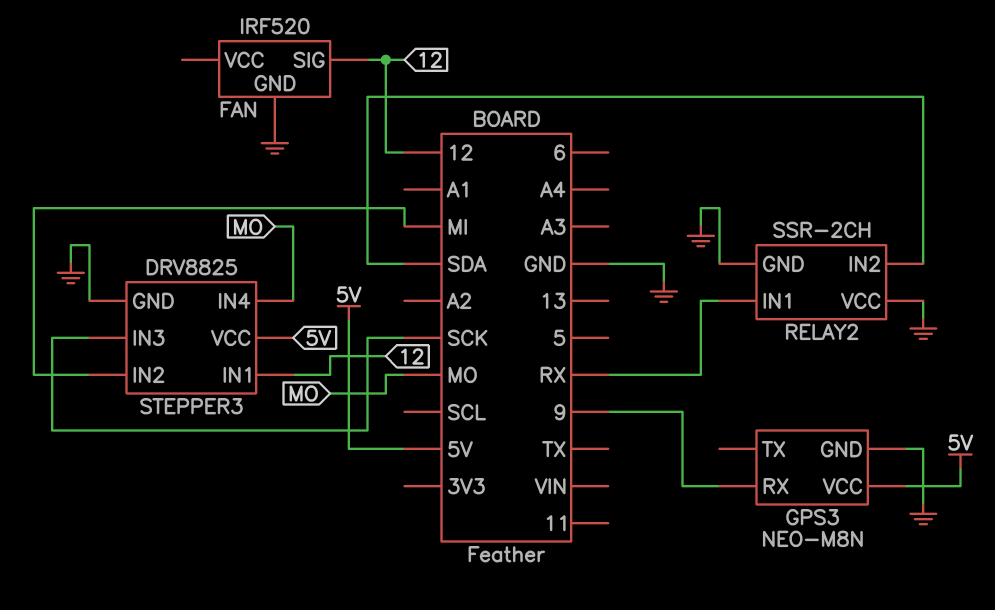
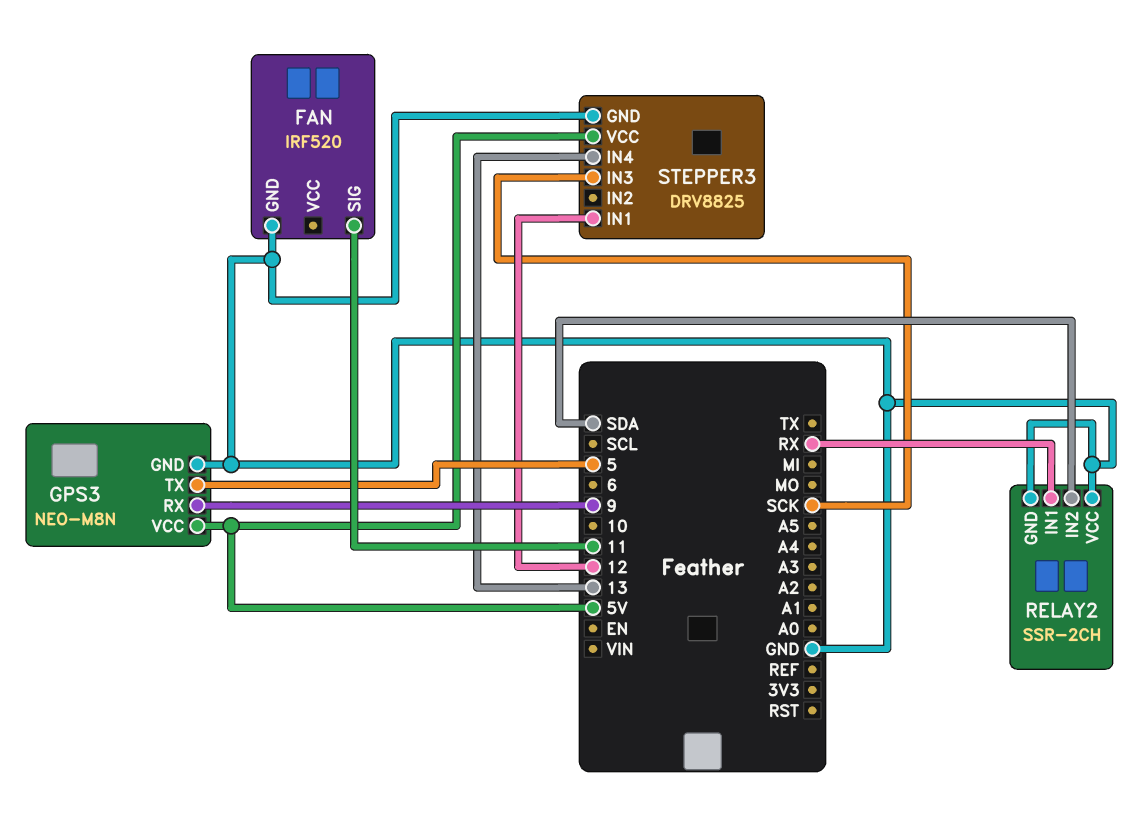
FAN pin SIG: 12 -> 11
GPS3 pin TX: none -> 5
STEPPER3 pin IN2: MI -> none
STEPPER3 pin IN4: MO -> 13

